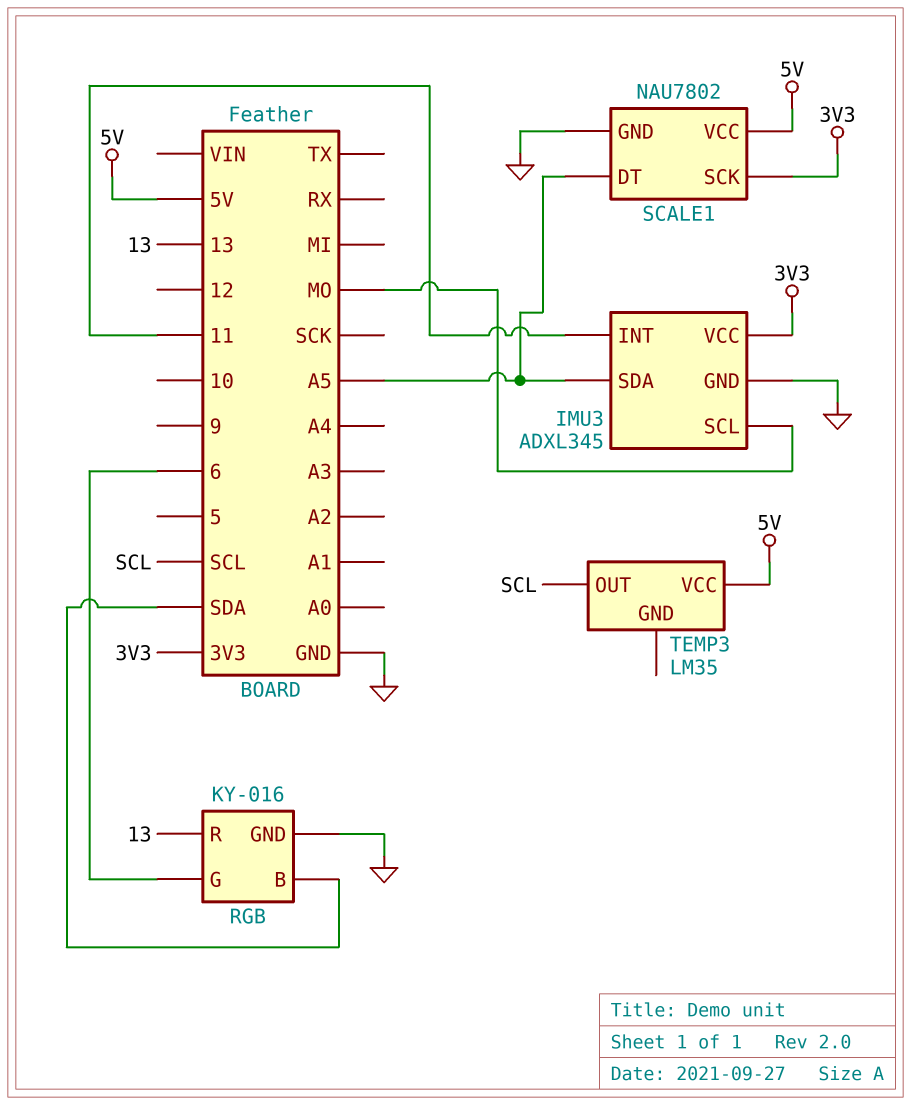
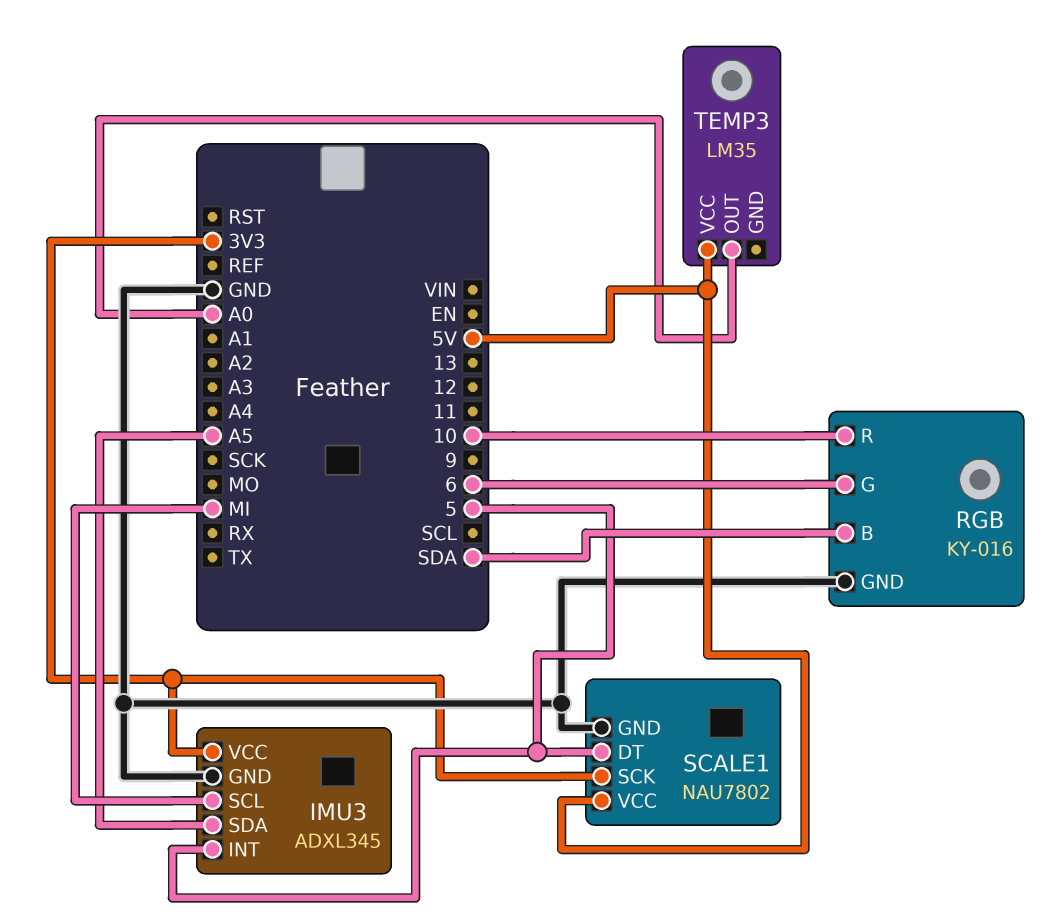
IMU3 pin INT: 11 -> 5
IMU3 pin SCL: MO -> MI
RGB pin R: 13 -> 10
SCALE1 pin DT: A5 -> 5
TEMP3 pin OUT: SCL -> A0

